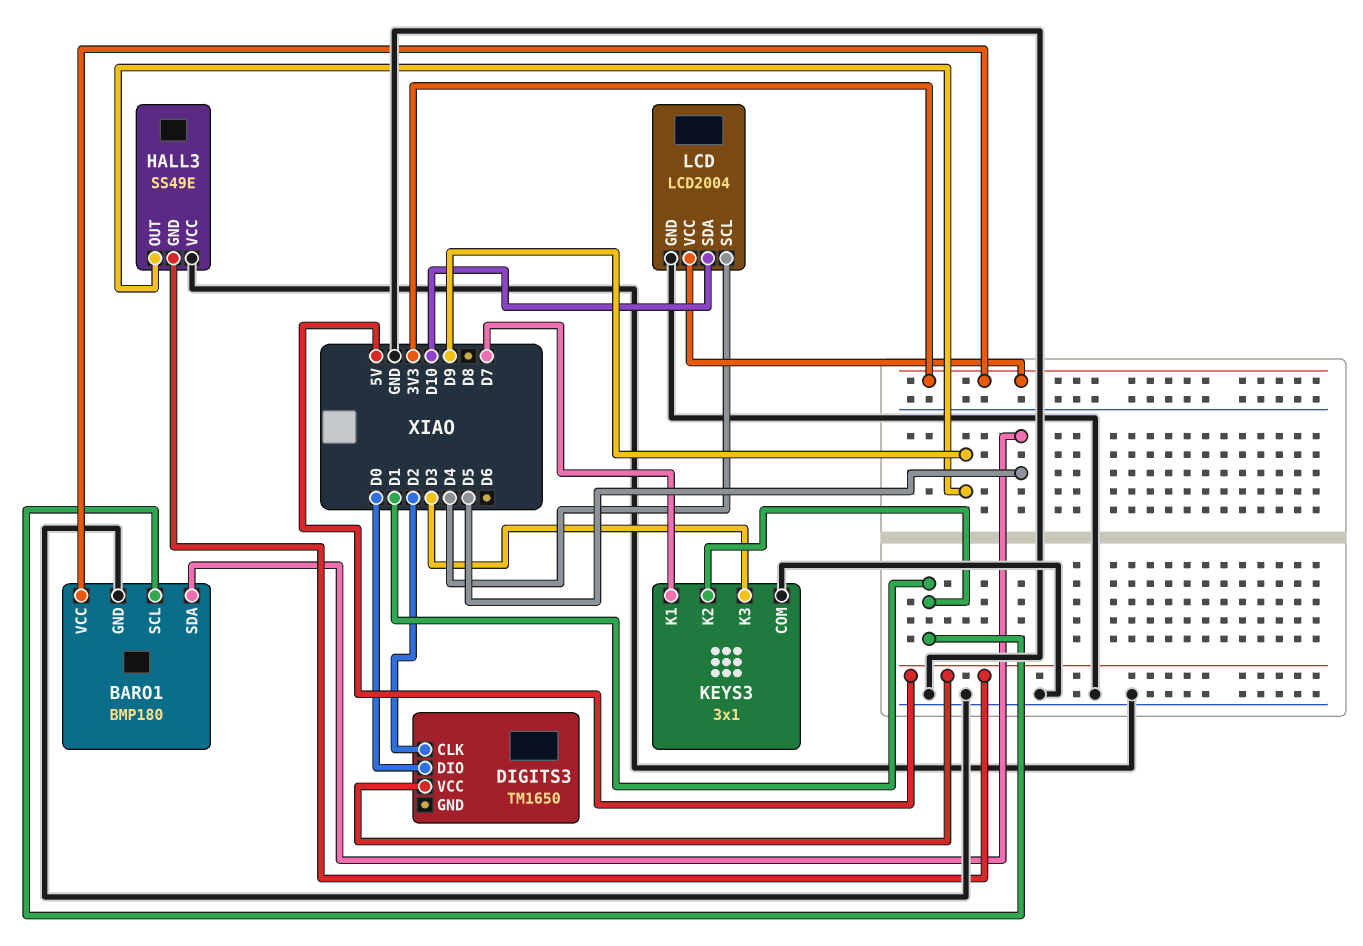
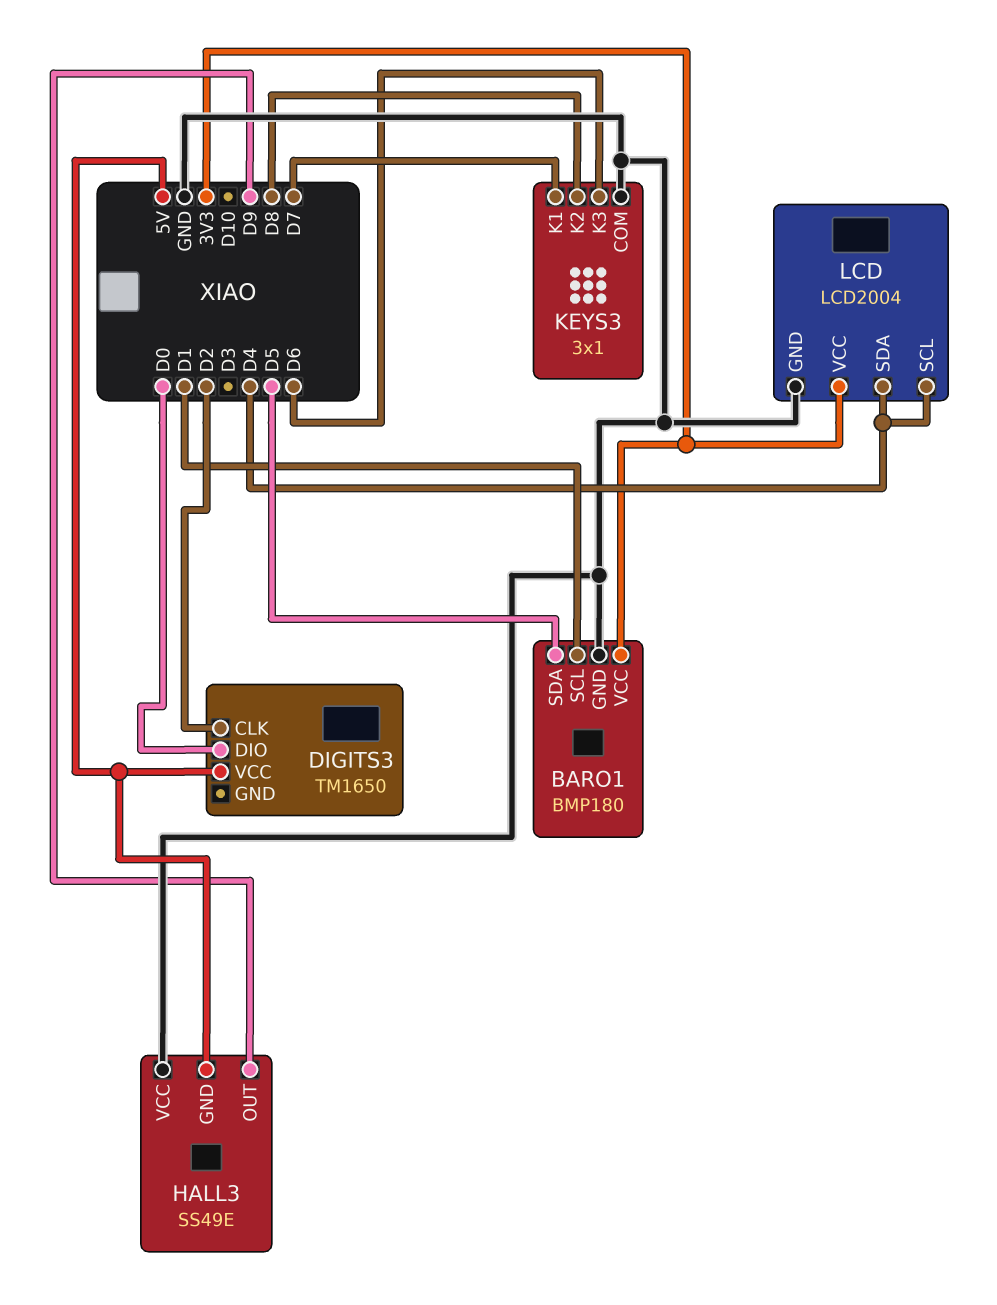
KEYS3 pin K2: D1 -> D8
KEYS3 pin K3: D3 -> D6
LCD pin SDA: D10 -> D4

